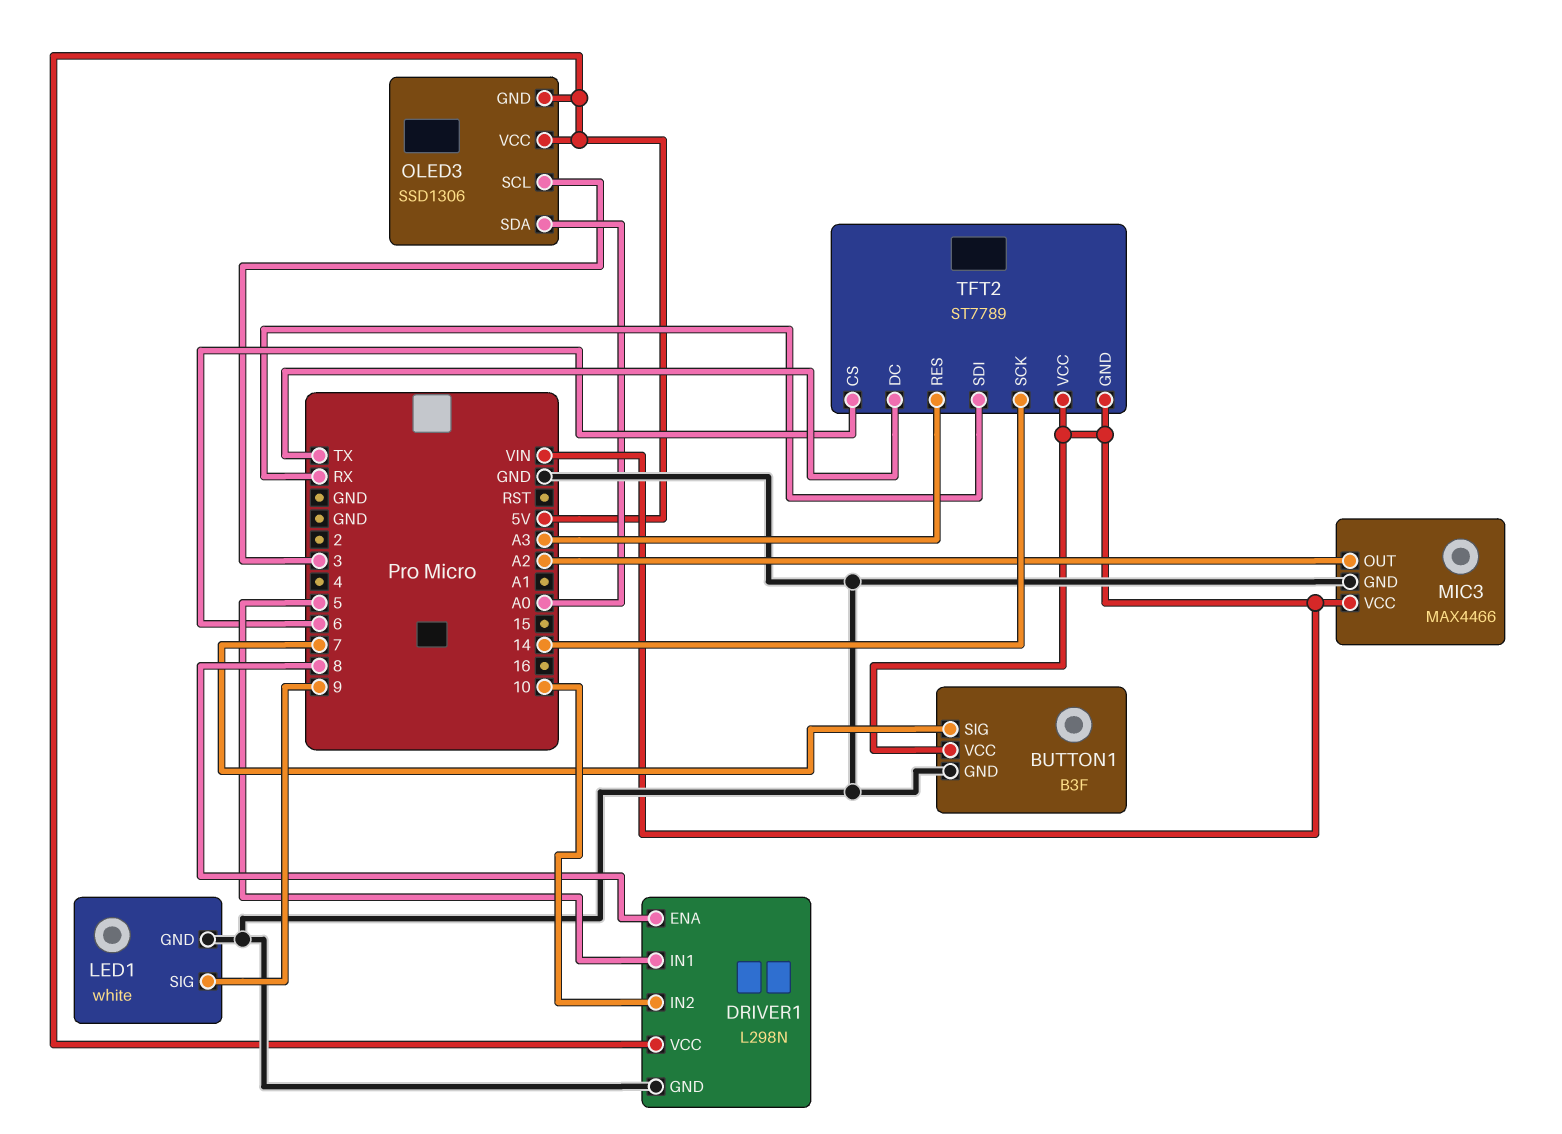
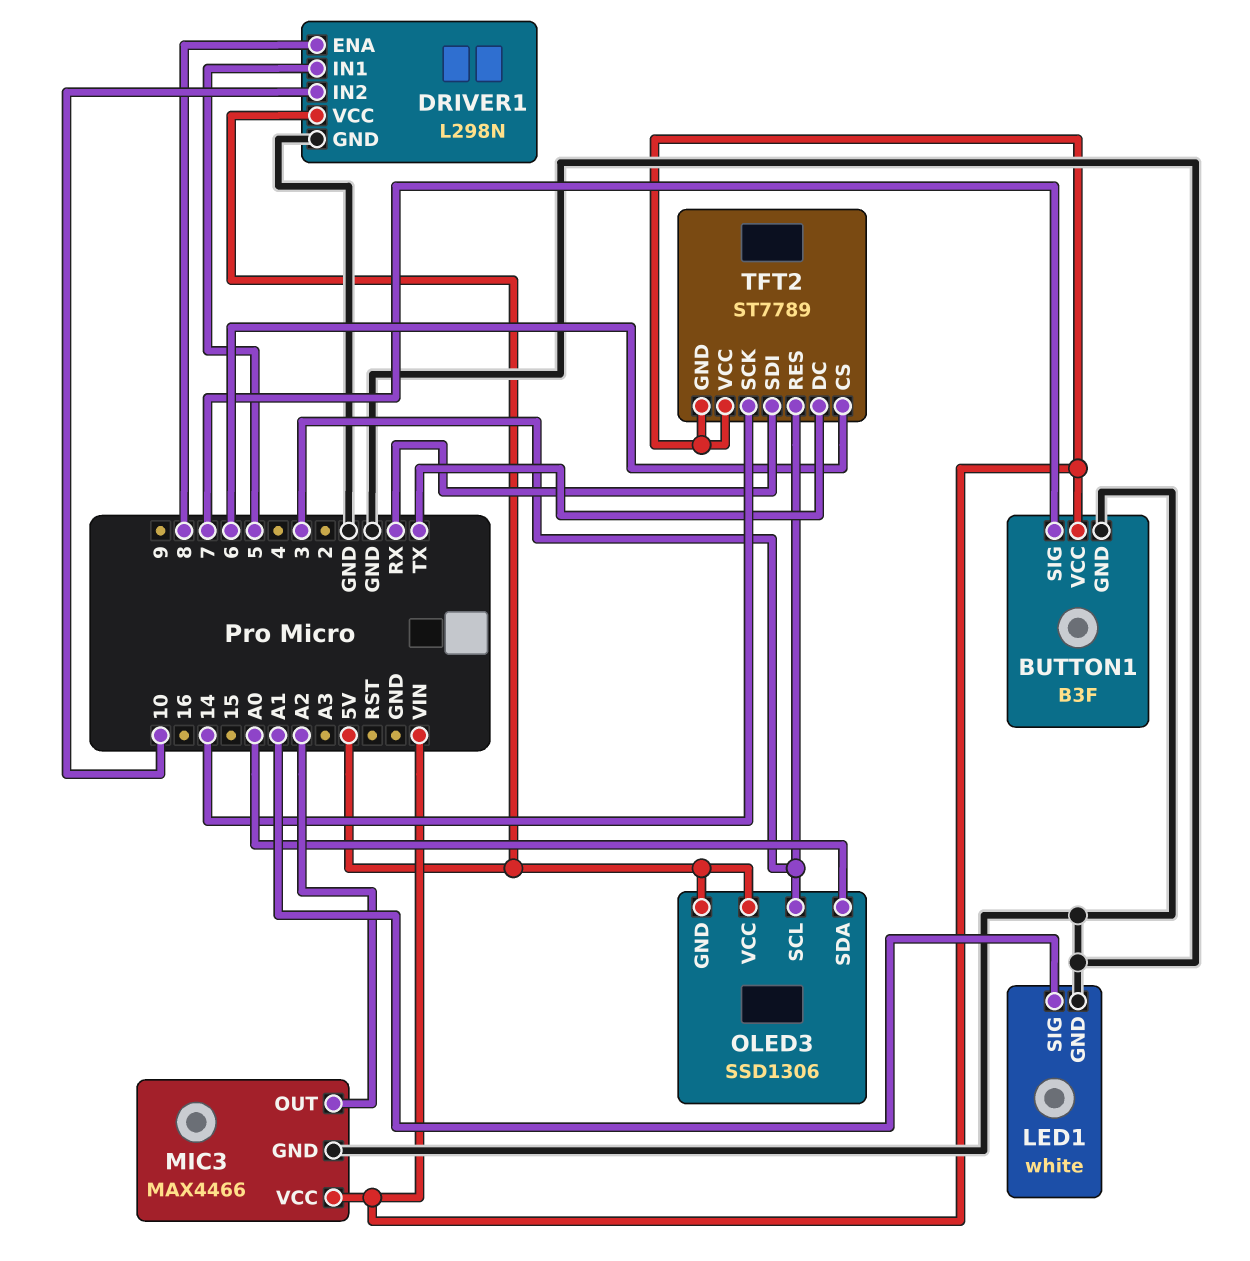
LED1 pin SIG: 9 -> A1
TFT2 pin RES: A3 -> 3

